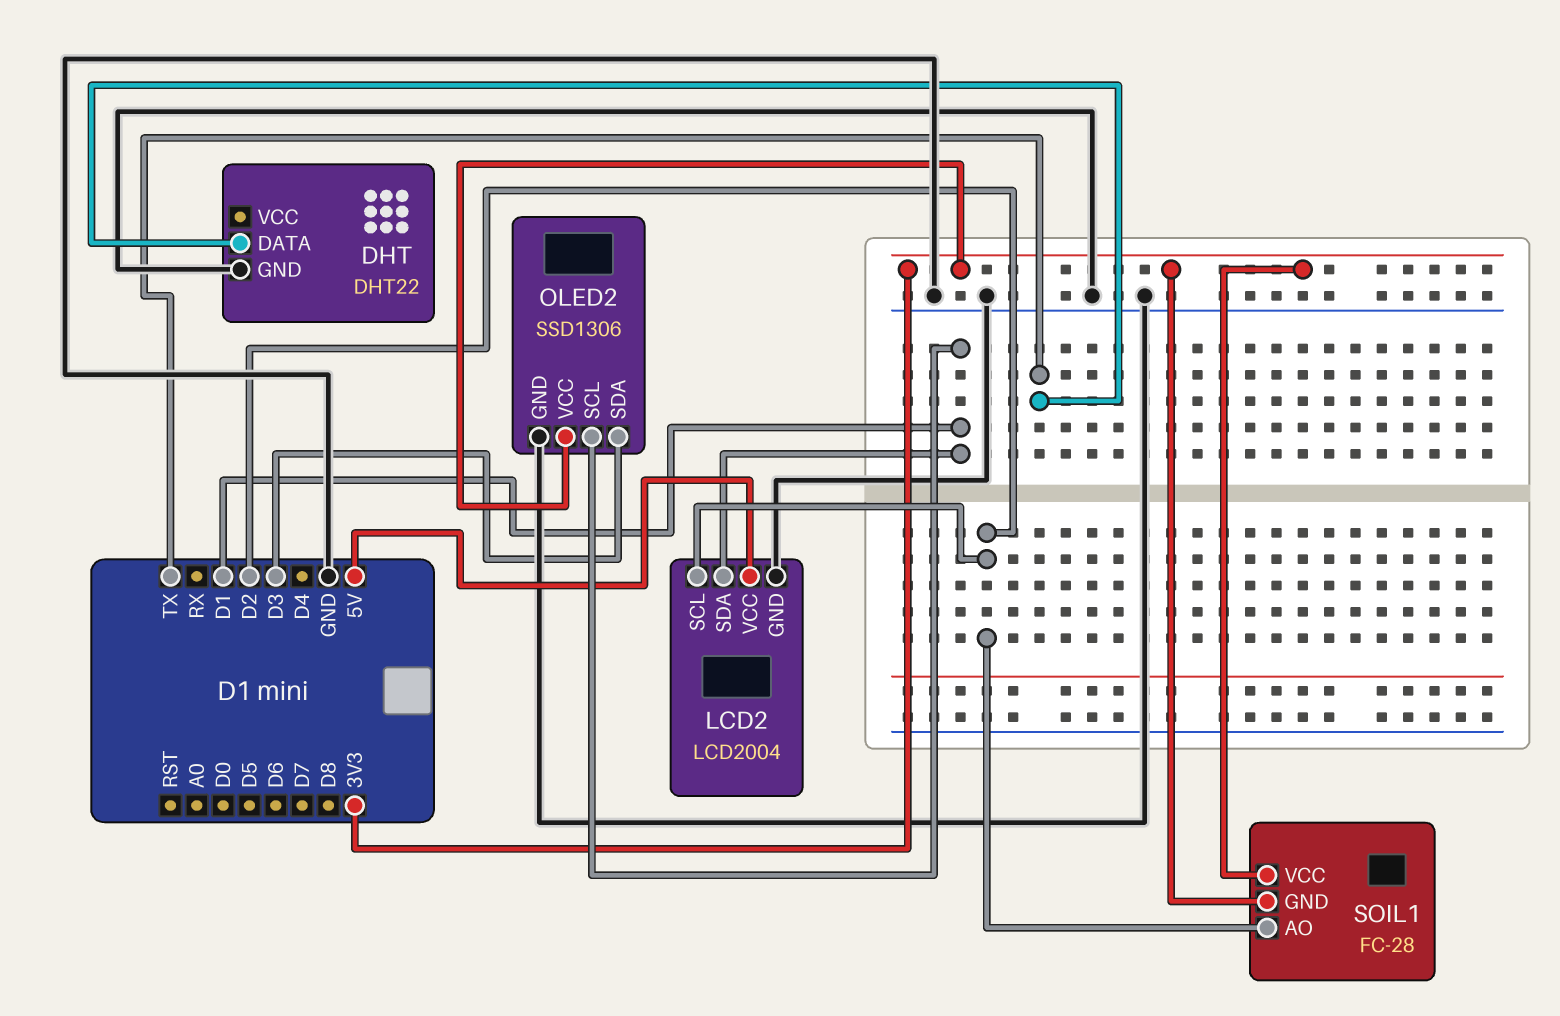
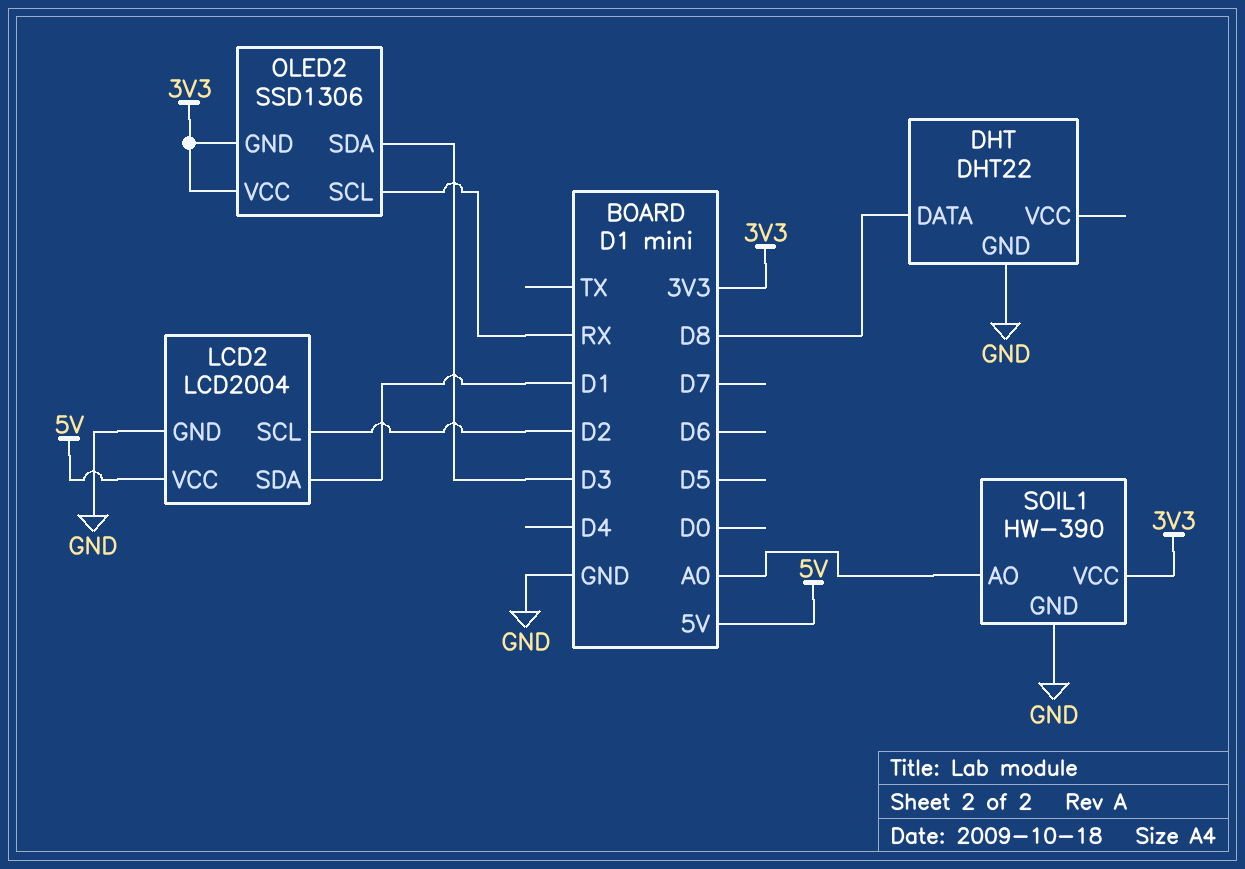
DHT pin DATA: TX -> D8
OLED2 pin GND: GND -> 3V3
OLED2 pin SCL: D1 -> RX
SOIL1: FC-28 -> HW-390
SOIL1 pin AO: D2 -> A0
SOIL1 pin GND: 3V3 -> GND

